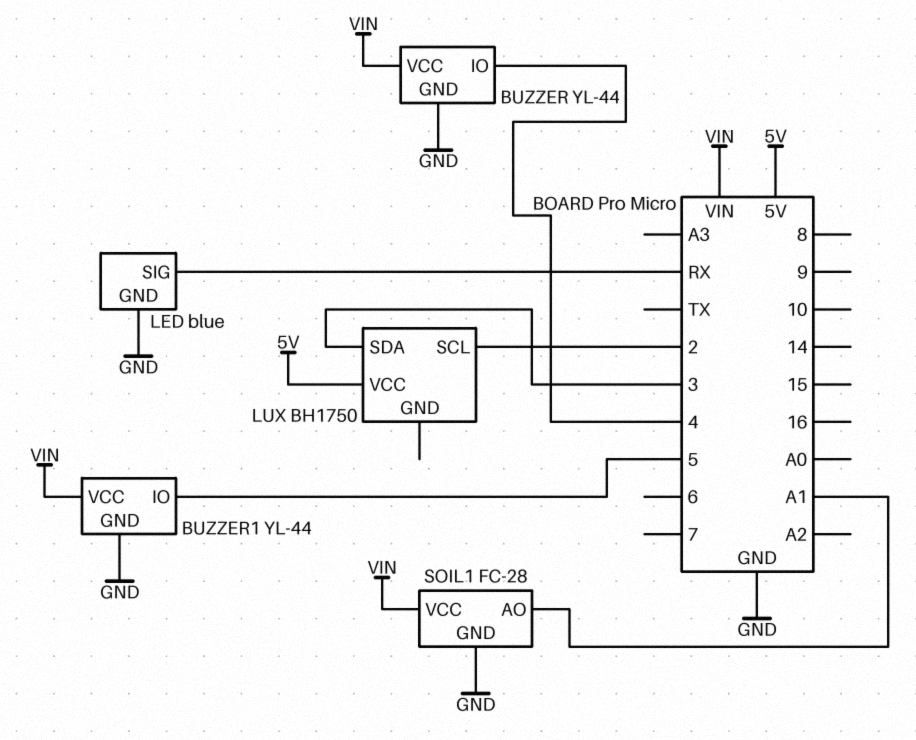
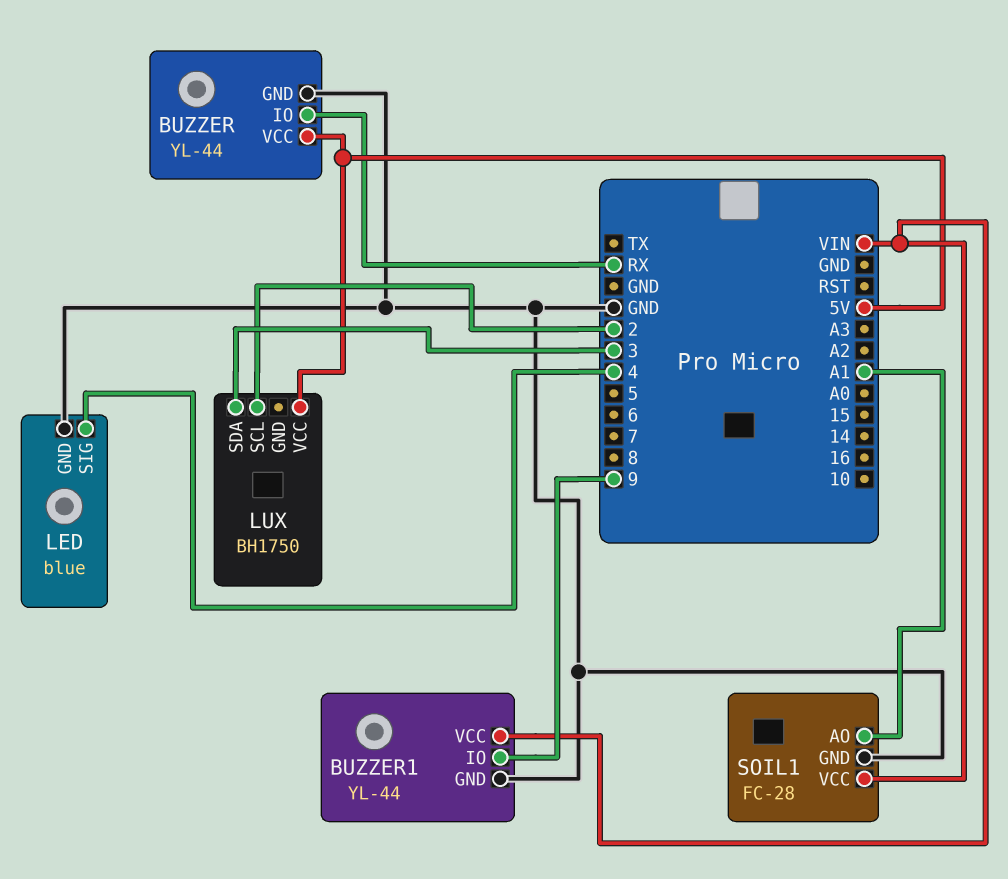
BUZZER pin IO: 4 -> RX
BUZZER pin VCC: VIN -> 5V
BUZZER1 pin IO: 5 -> 9
LED pin SIG: RX -> 4

